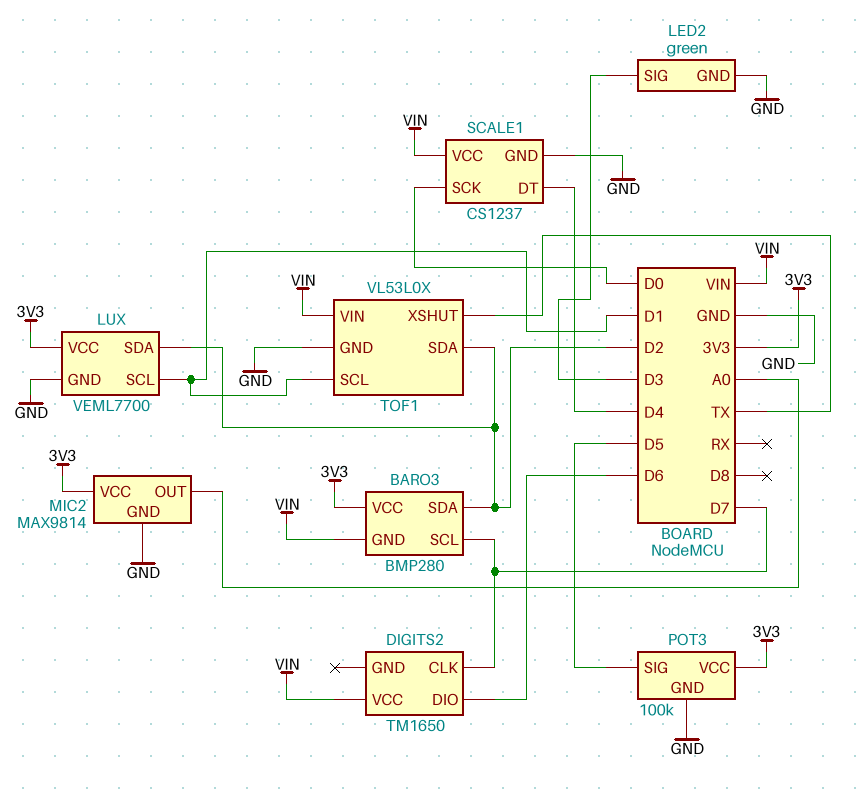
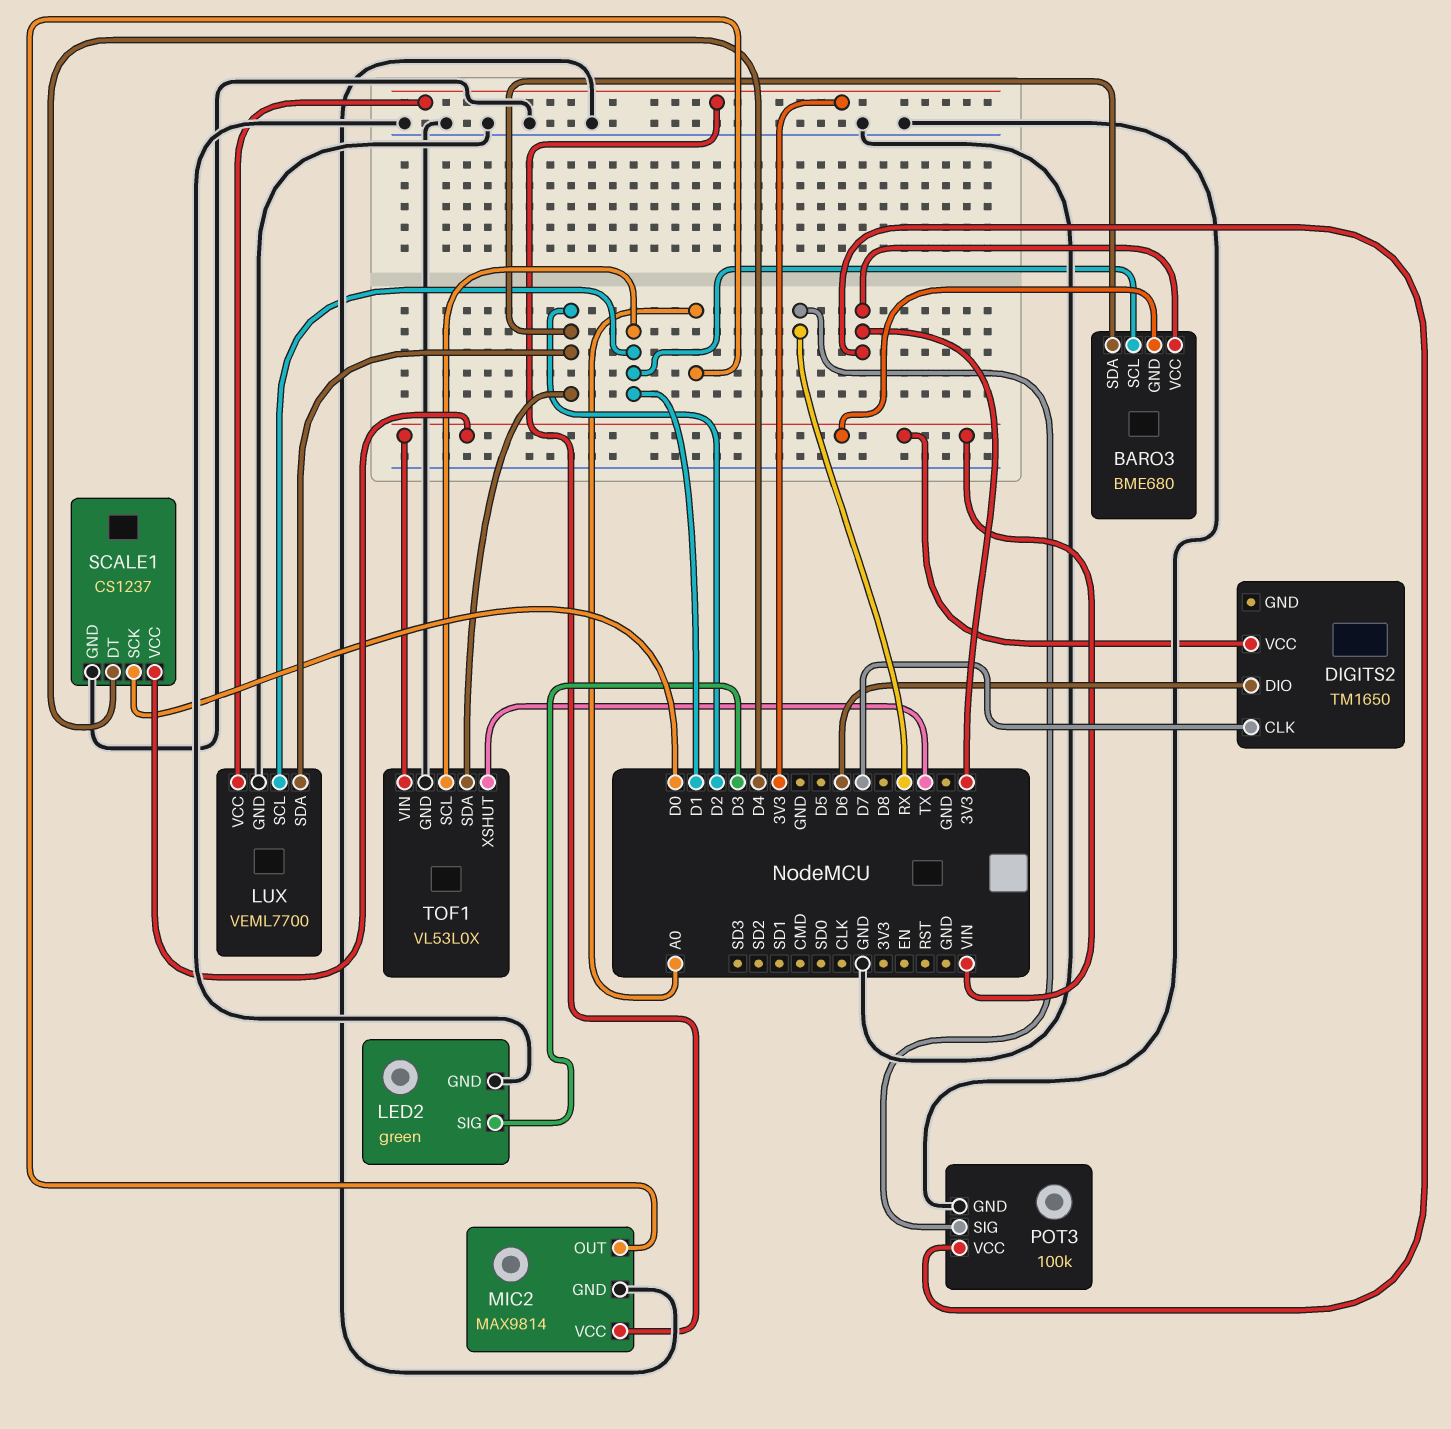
BARO3: BMP280 -> BME680
BARO3 pin SCL: D7 -> D1
POT3 pin SIG: D5 -> RX

